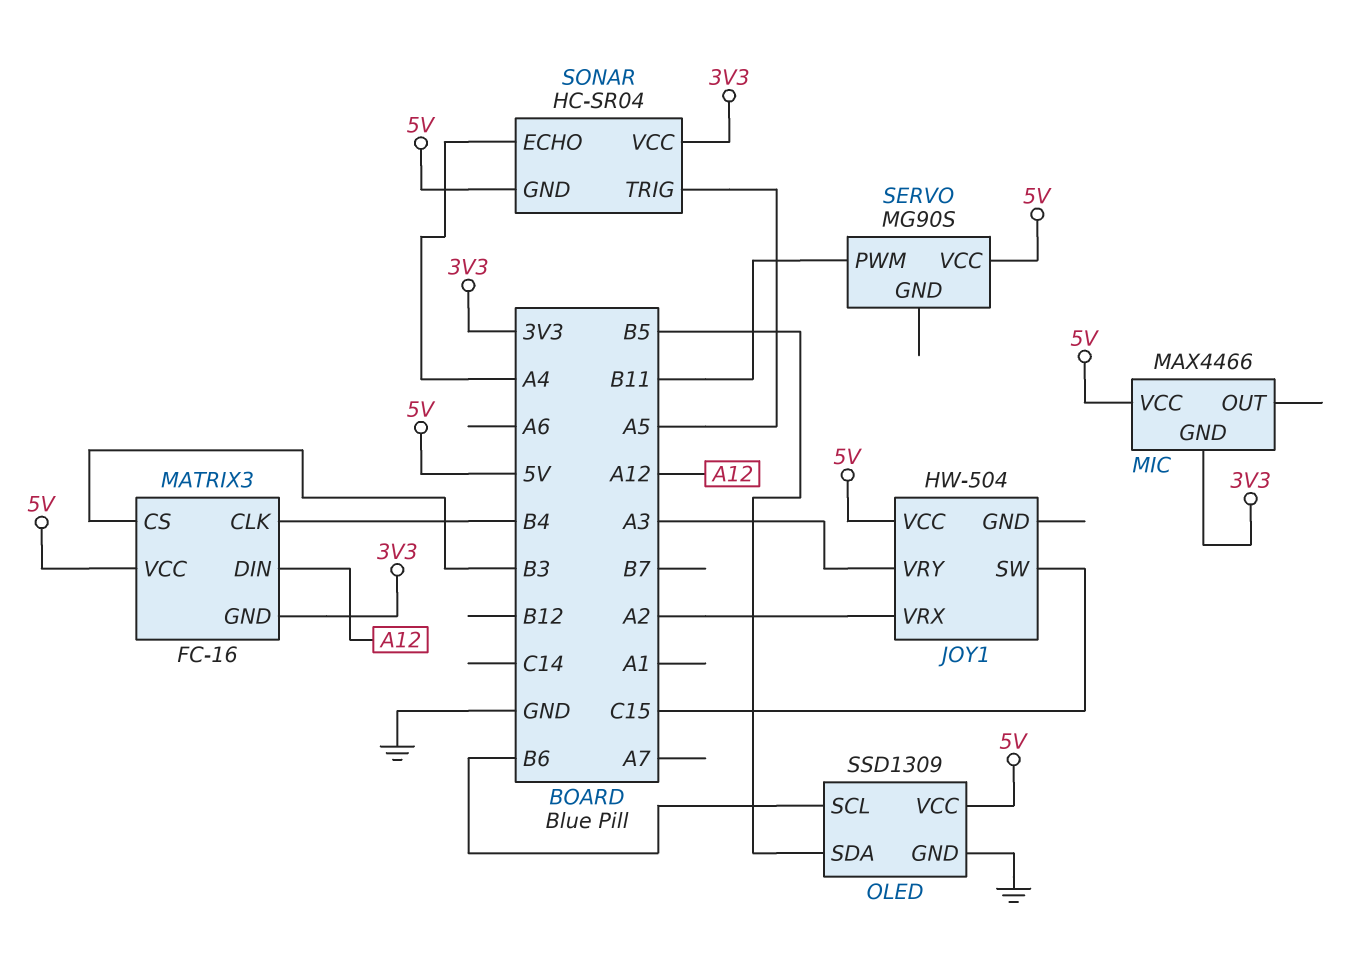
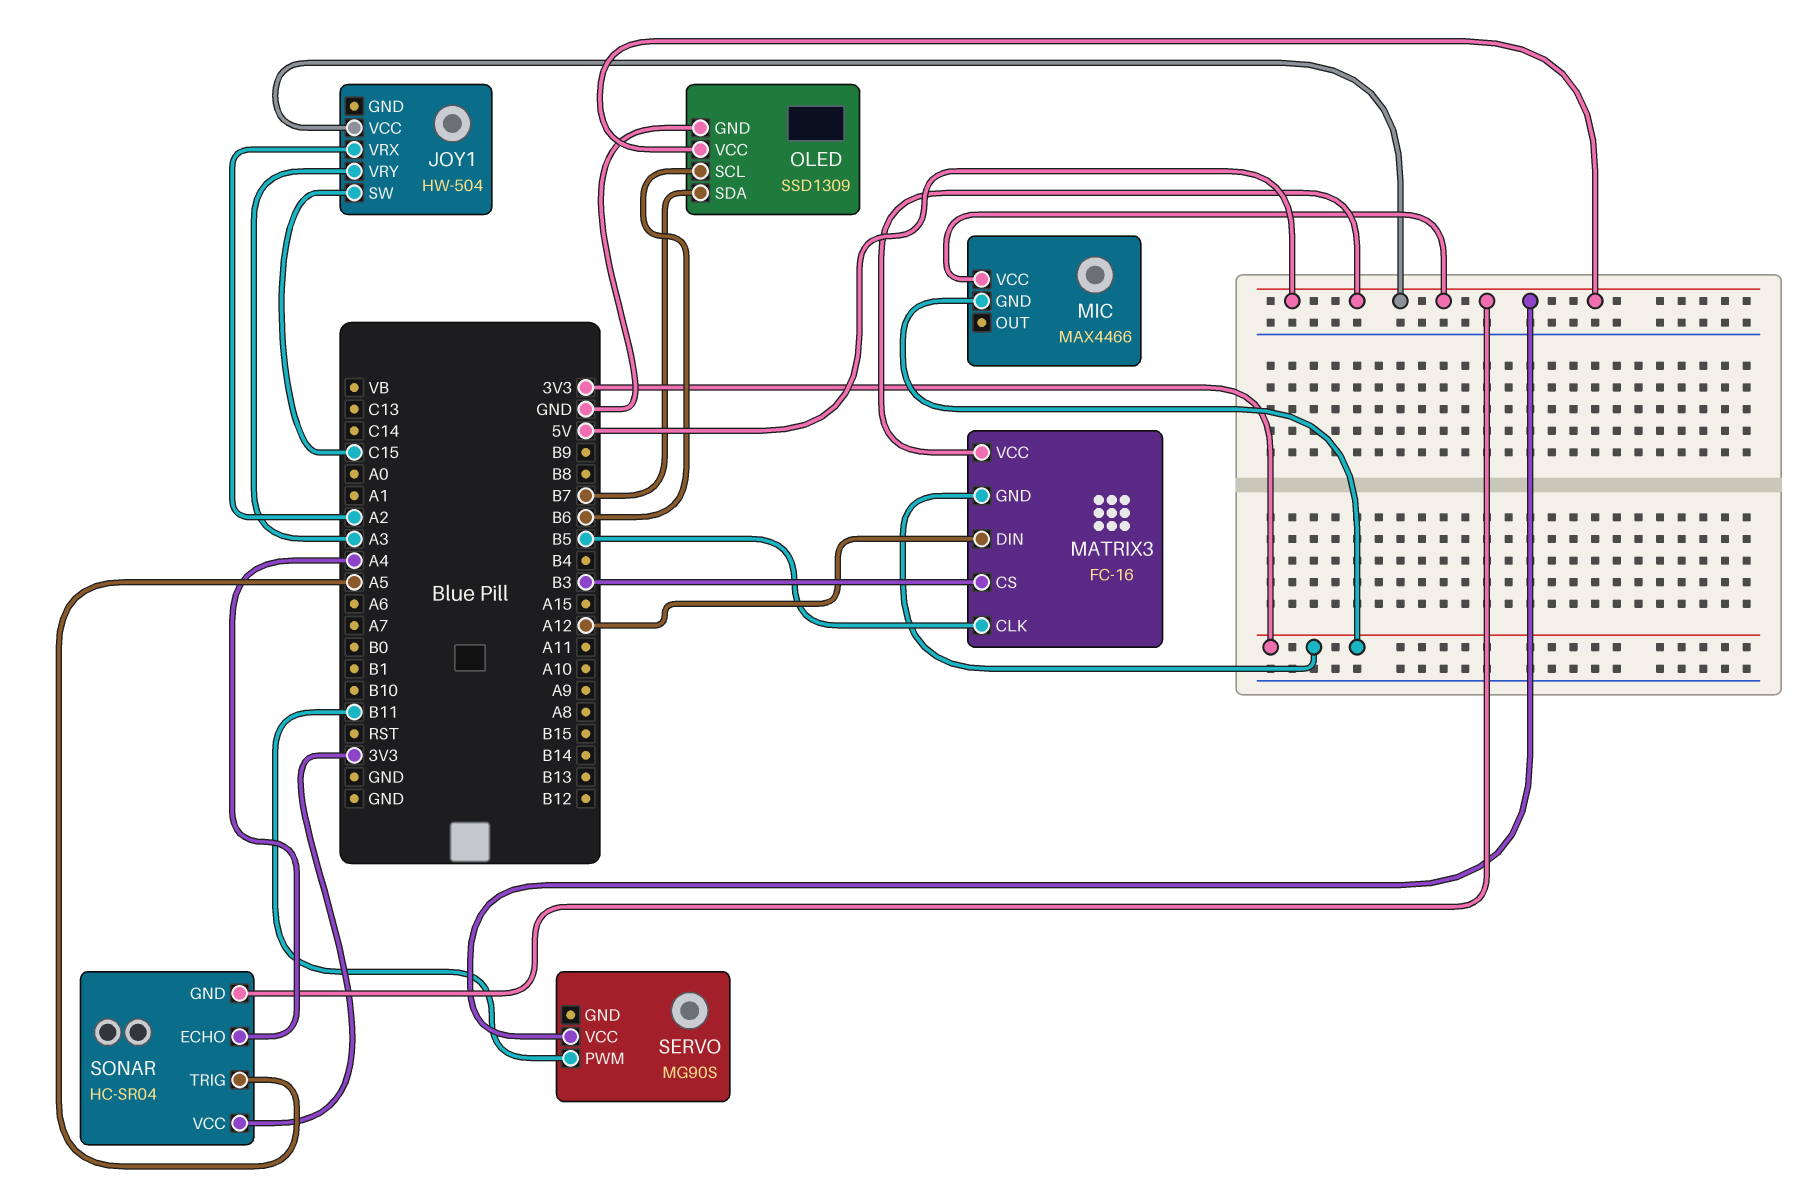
MATRIX3 pin CLK: B4 -> B5
OLED pin SDA: B5 -> B7

